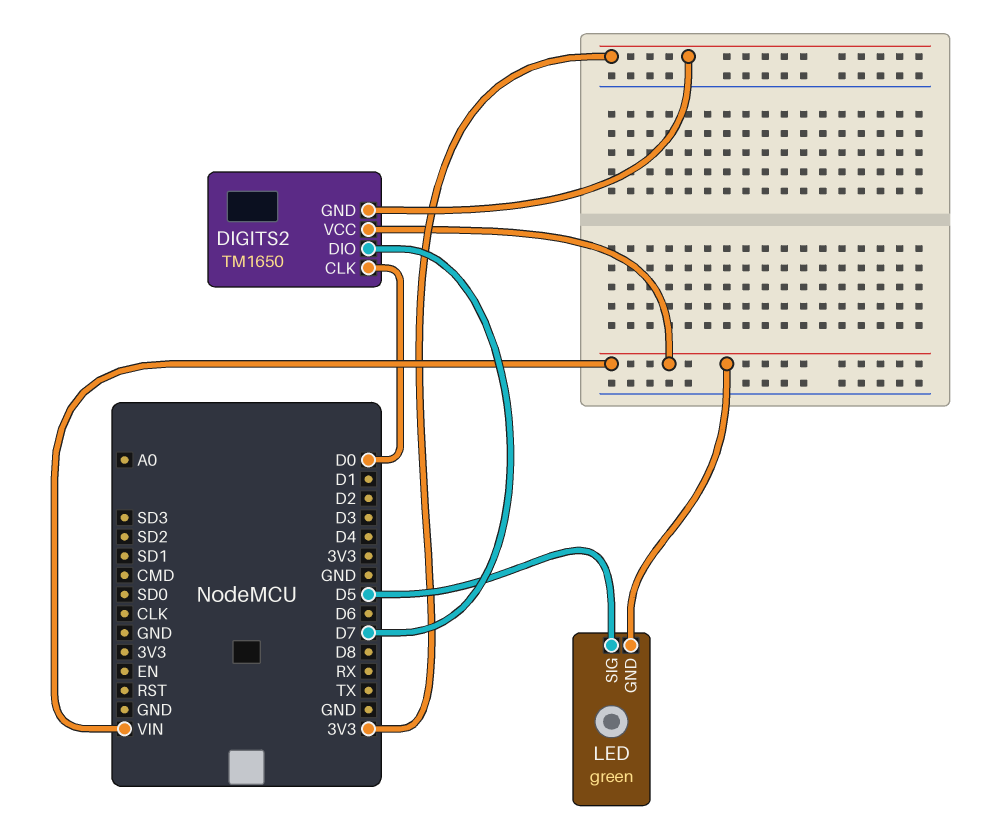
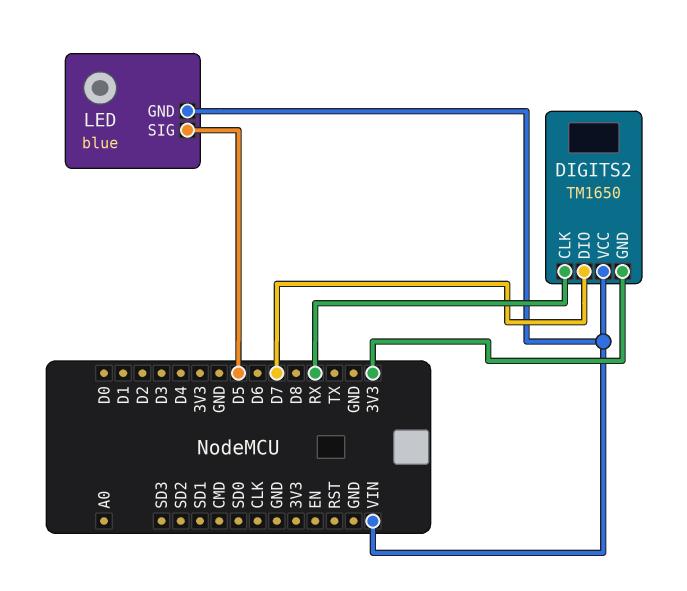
DIGITS2 pin CLK: D0 -> RX
LED: green -> blue

